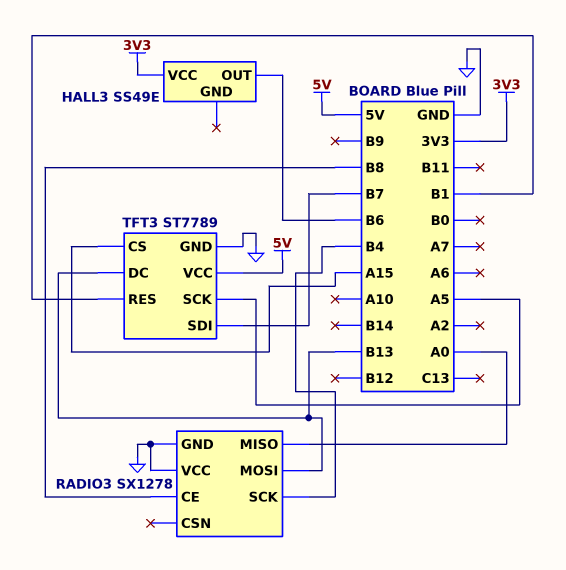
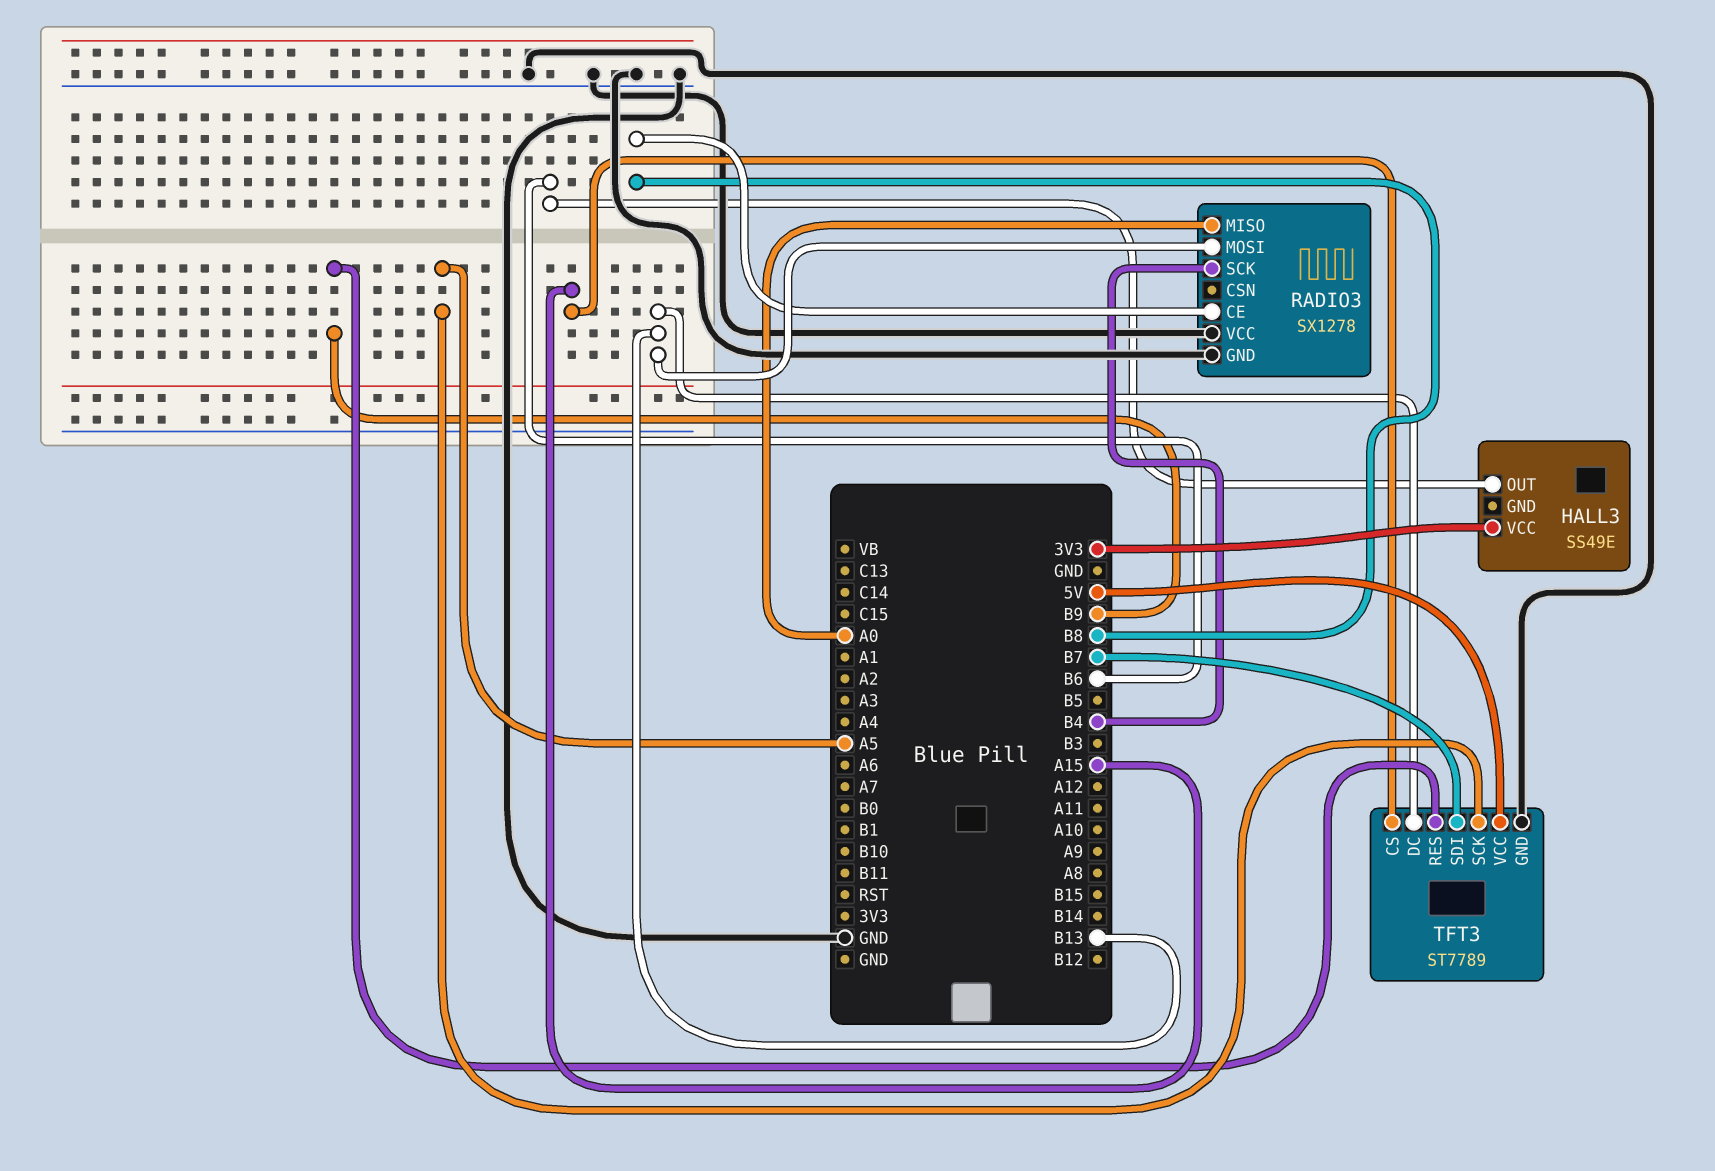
TFT3 pin RES: B1 -> B9

